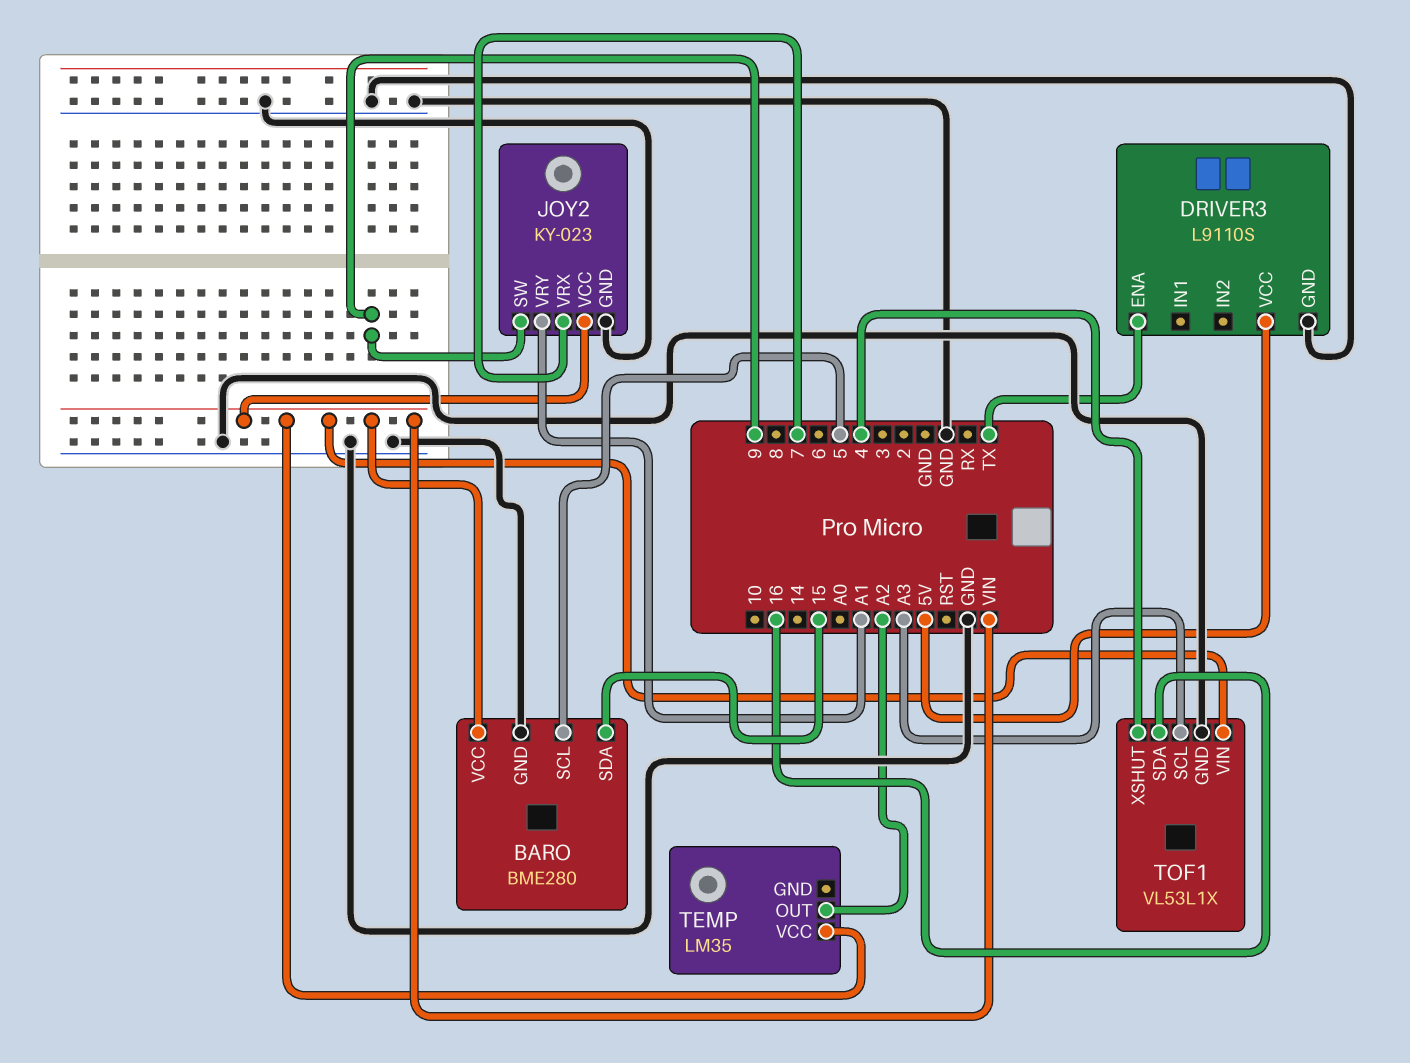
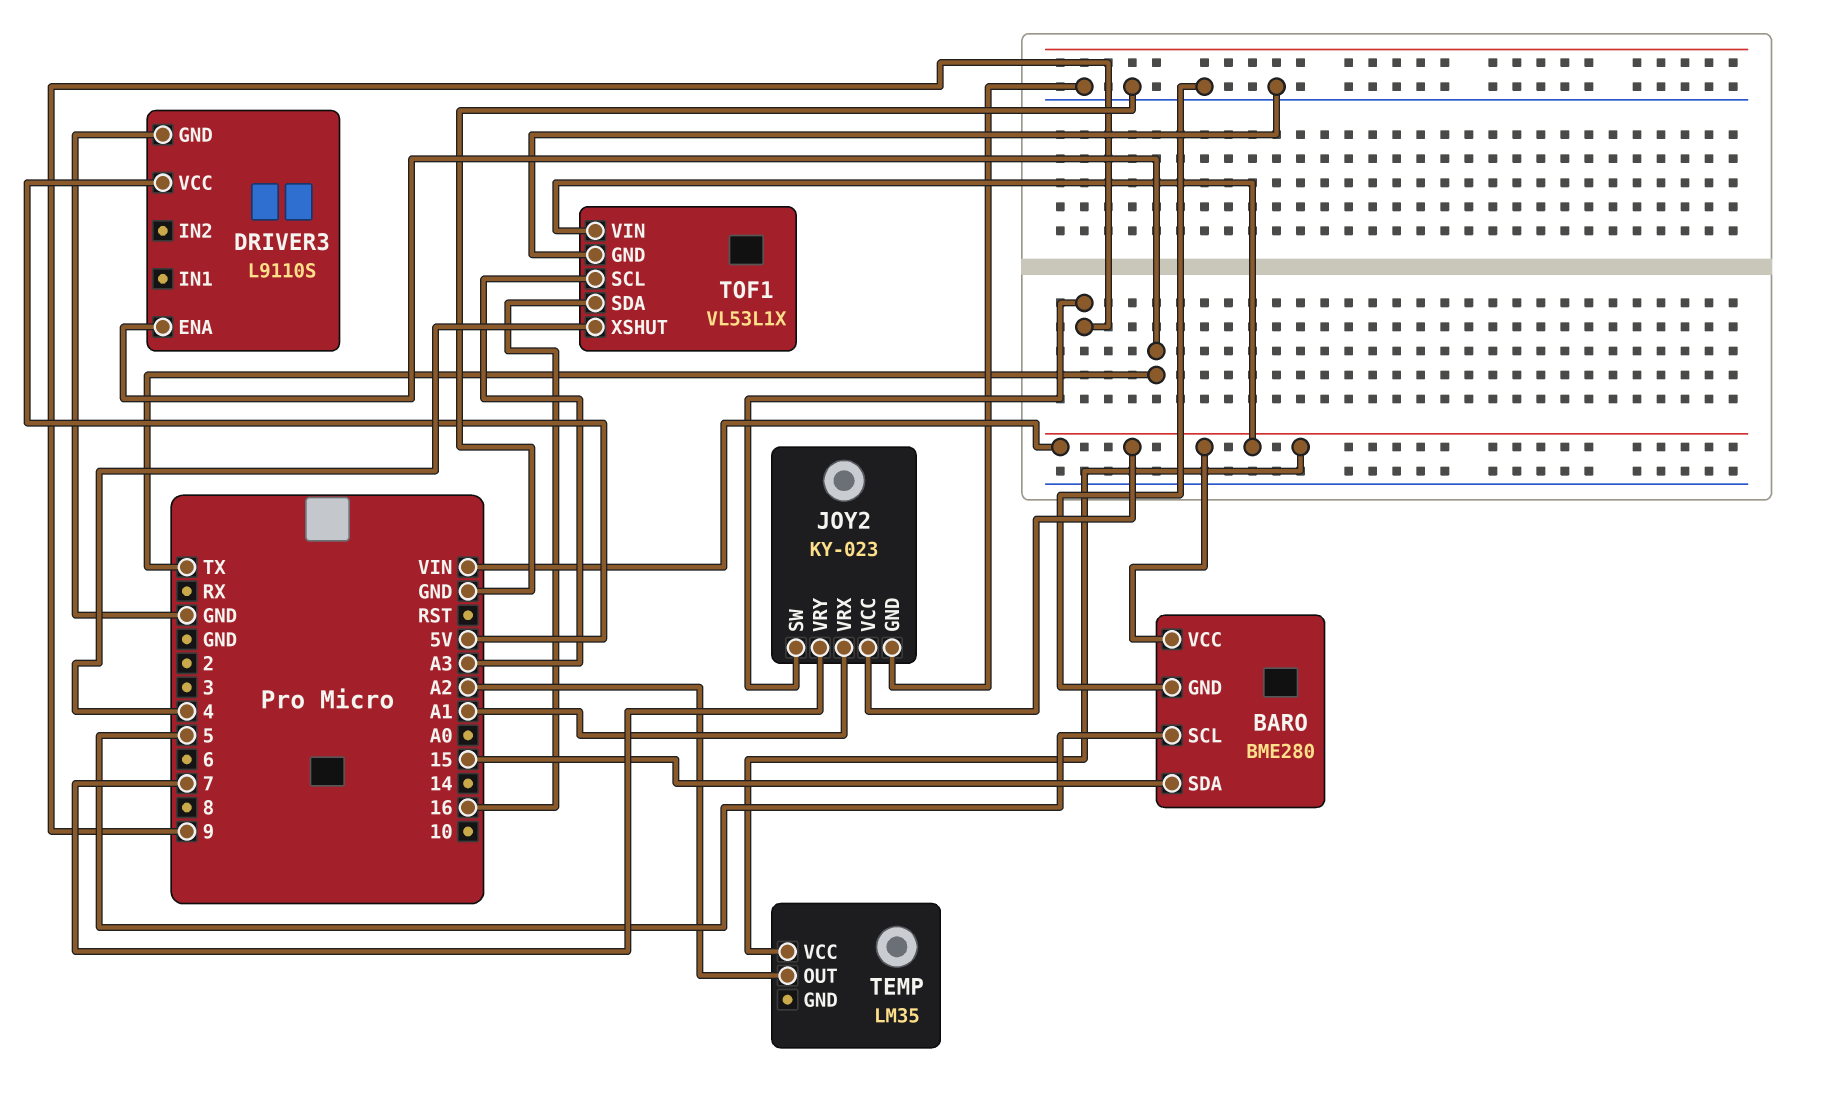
JOY2 pin VRX: 7 -> A1
JOY2 pin VRY: A1 -> 7

